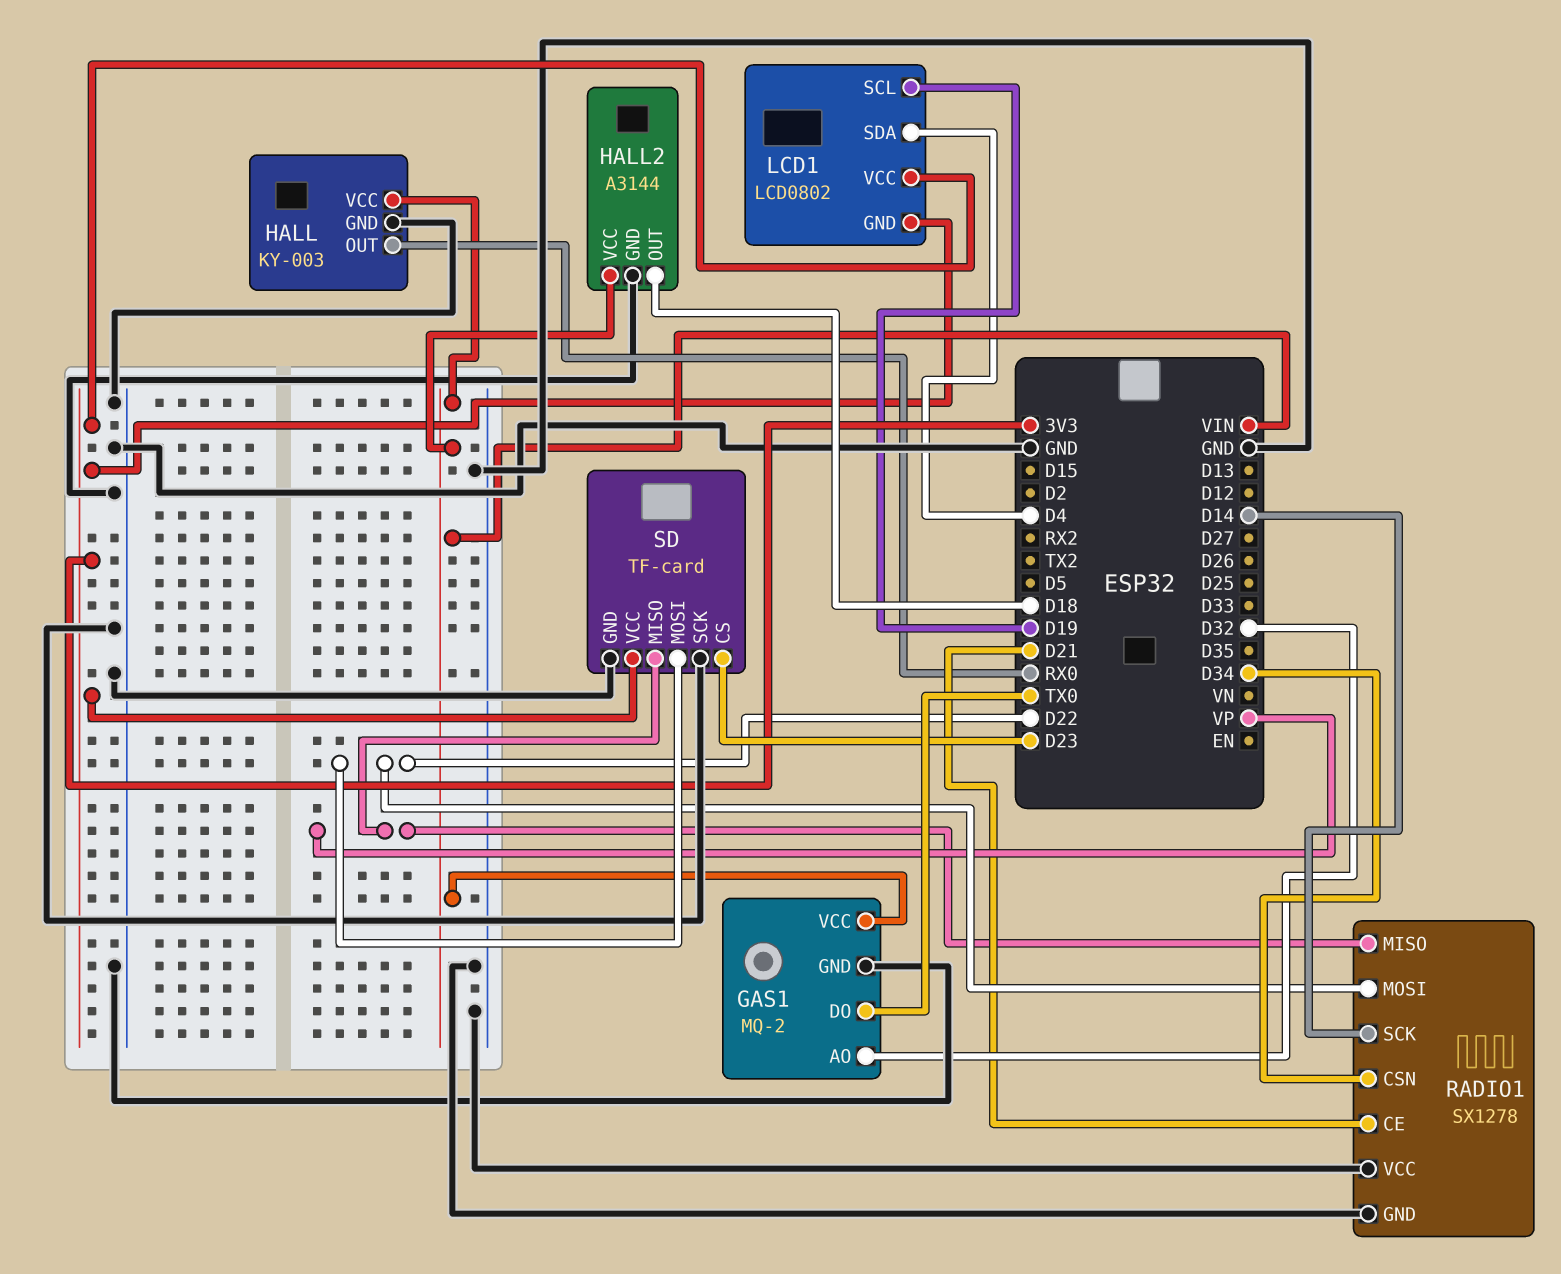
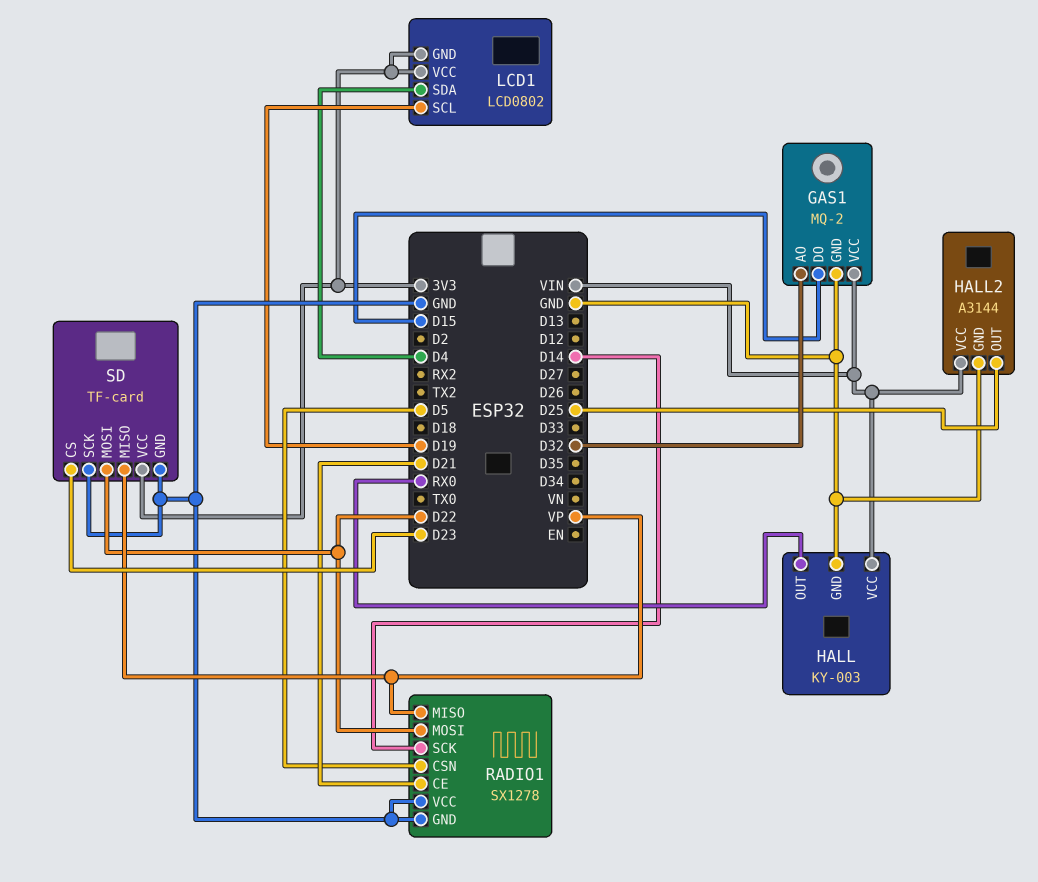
GAS1 pin DO: TX0 -> D15
HALL2 pin OUT: D18 -> D25
RADIO1 pin CSN: D34 -> D5

